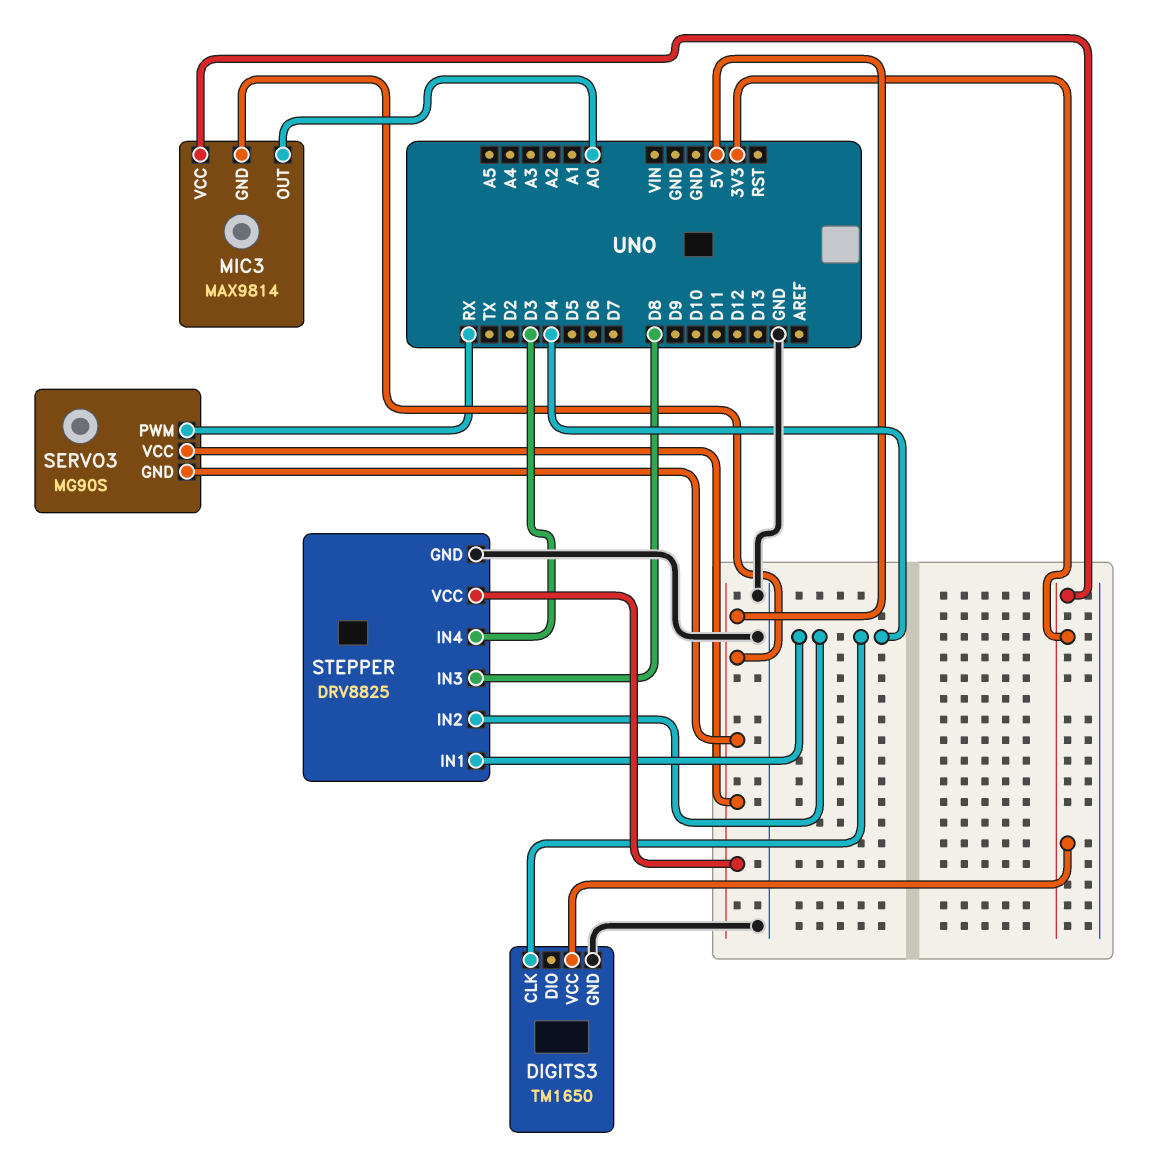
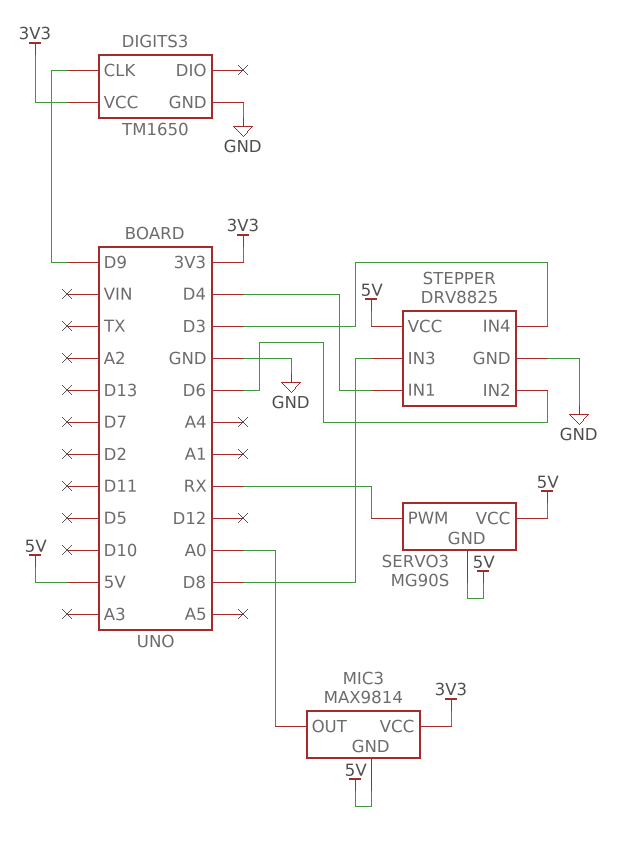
DIGITS3 pin CLK: D4 -> D9
STEPPER pin IN2: D4 -> D6

